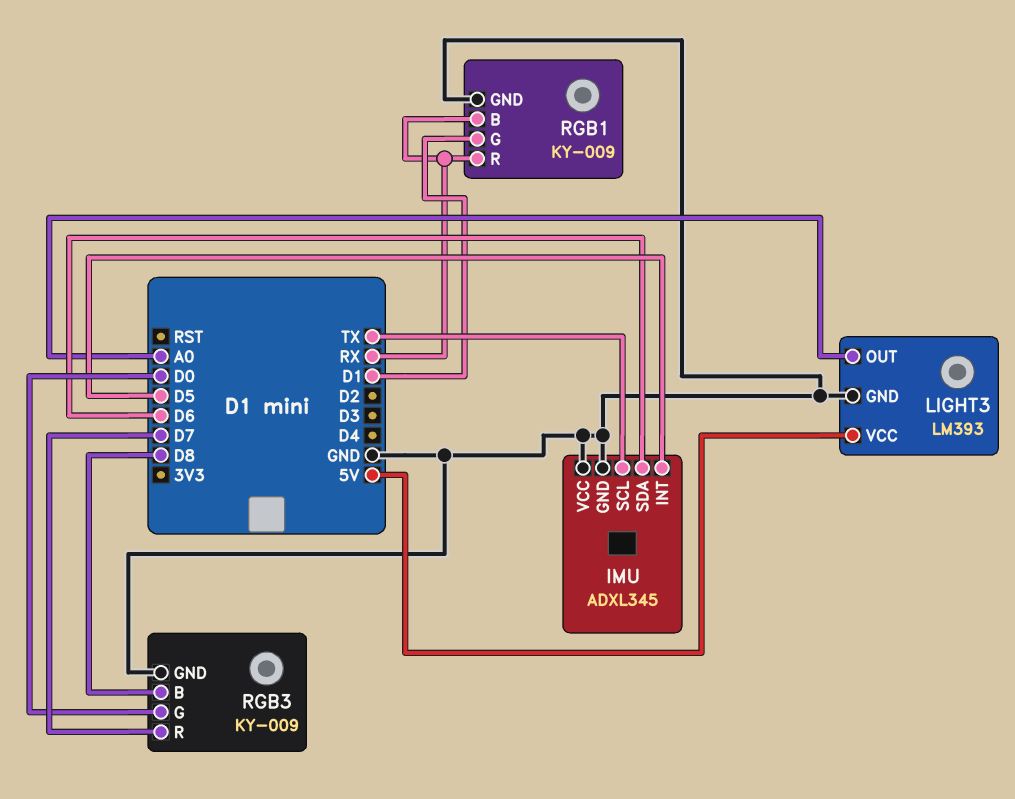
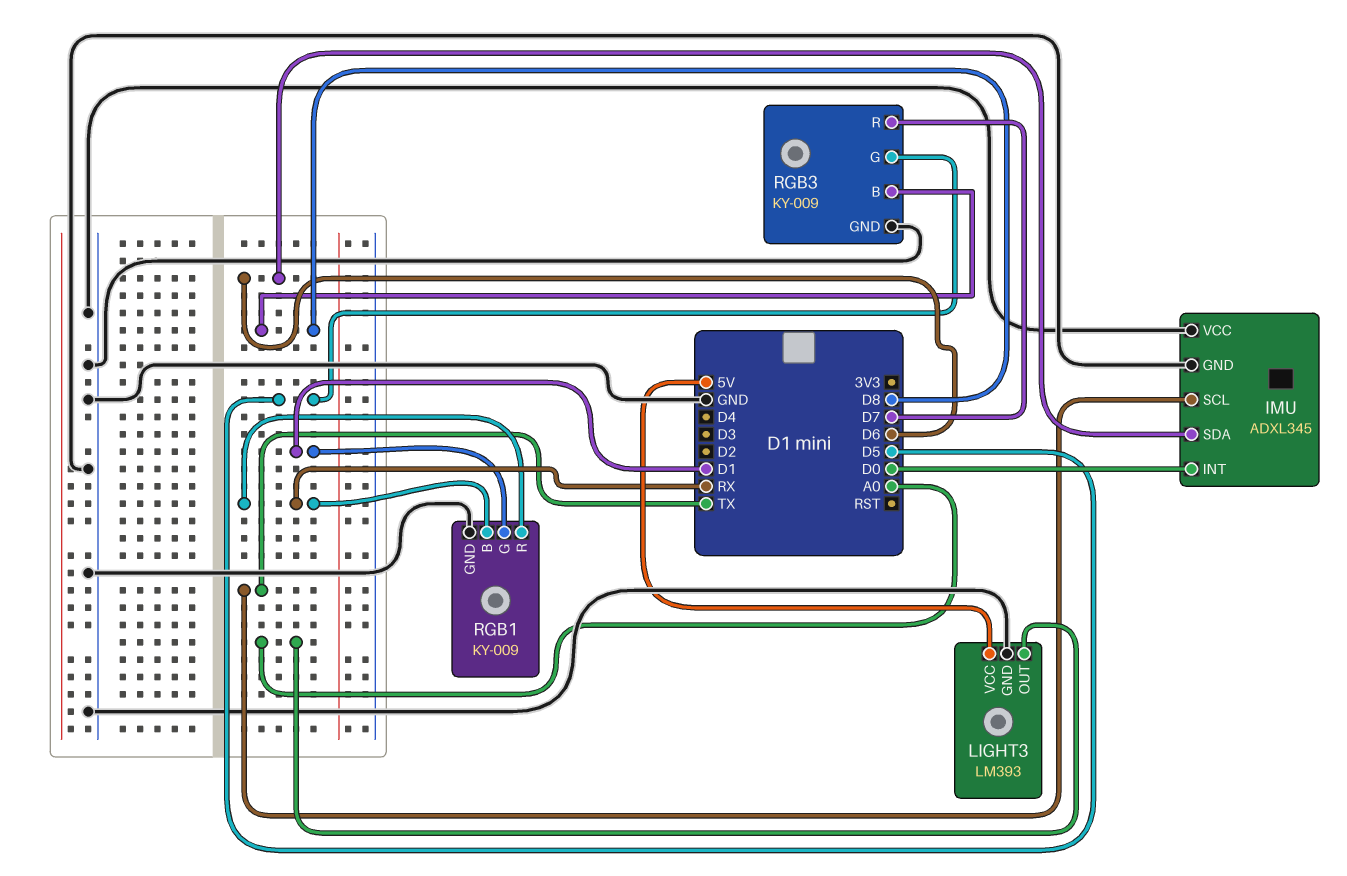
IMU pin INT: D5 -> D0
RGB3 pin G: D0 -> D5

